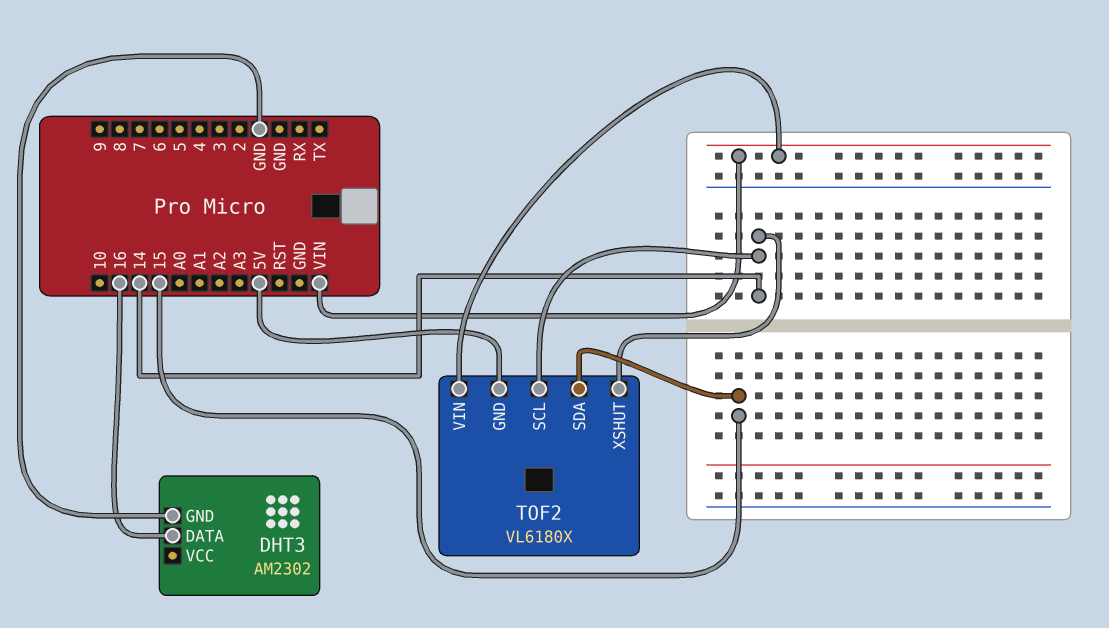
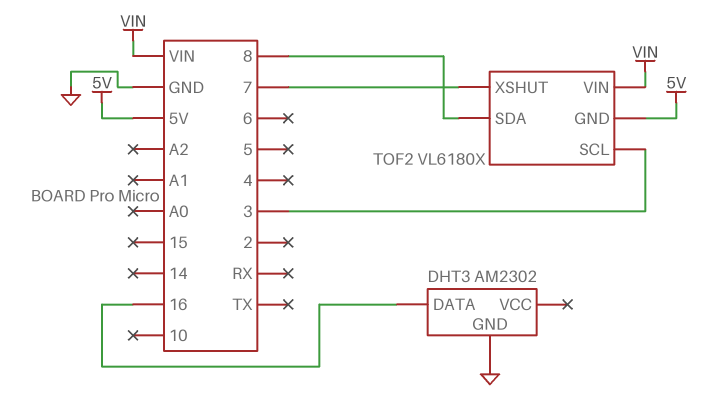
TOF2 pin SCL: 14 -> 3
TOF2 pin SDA: 15 -> 8
TOF2 pin XSHUT: 14 -> 7

